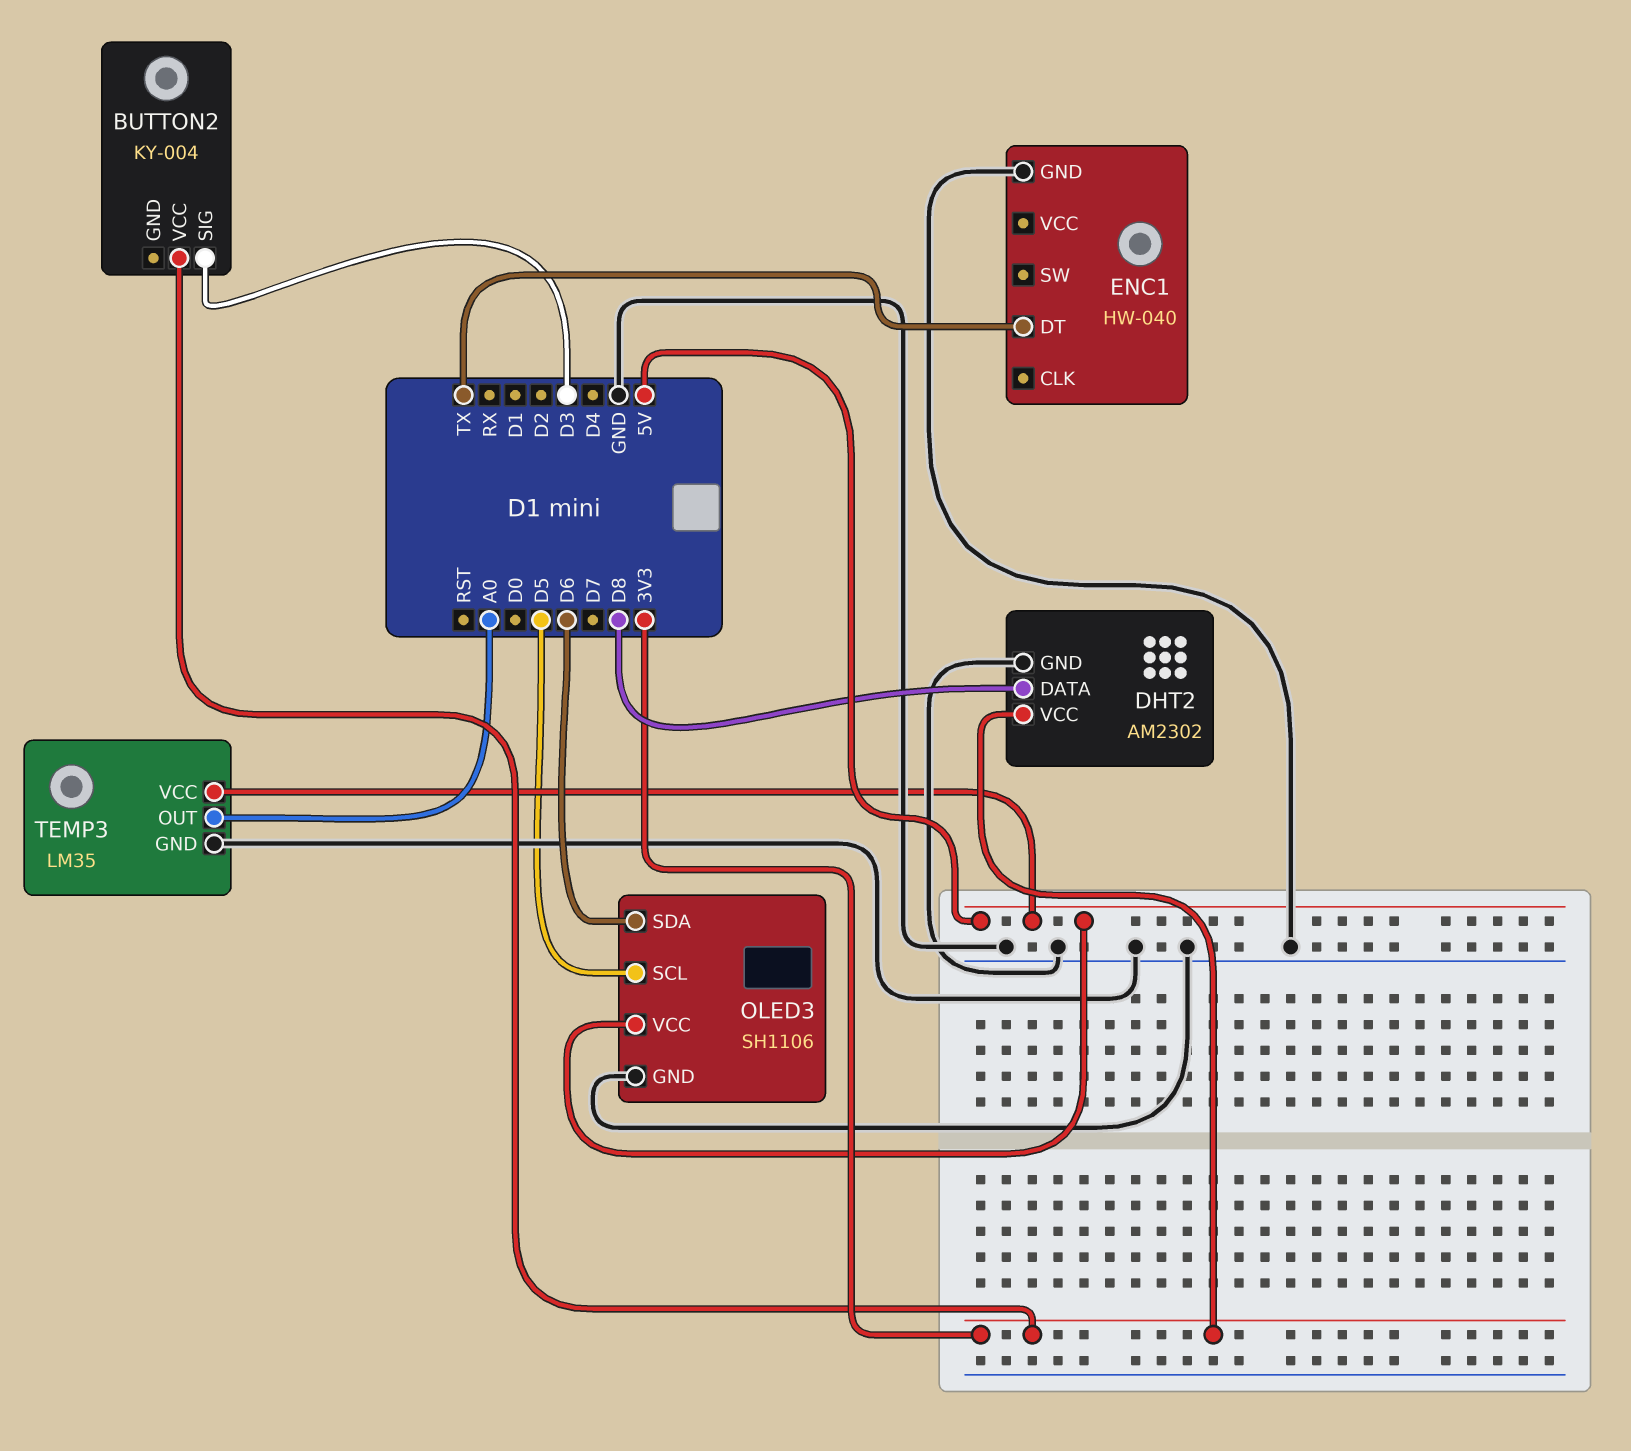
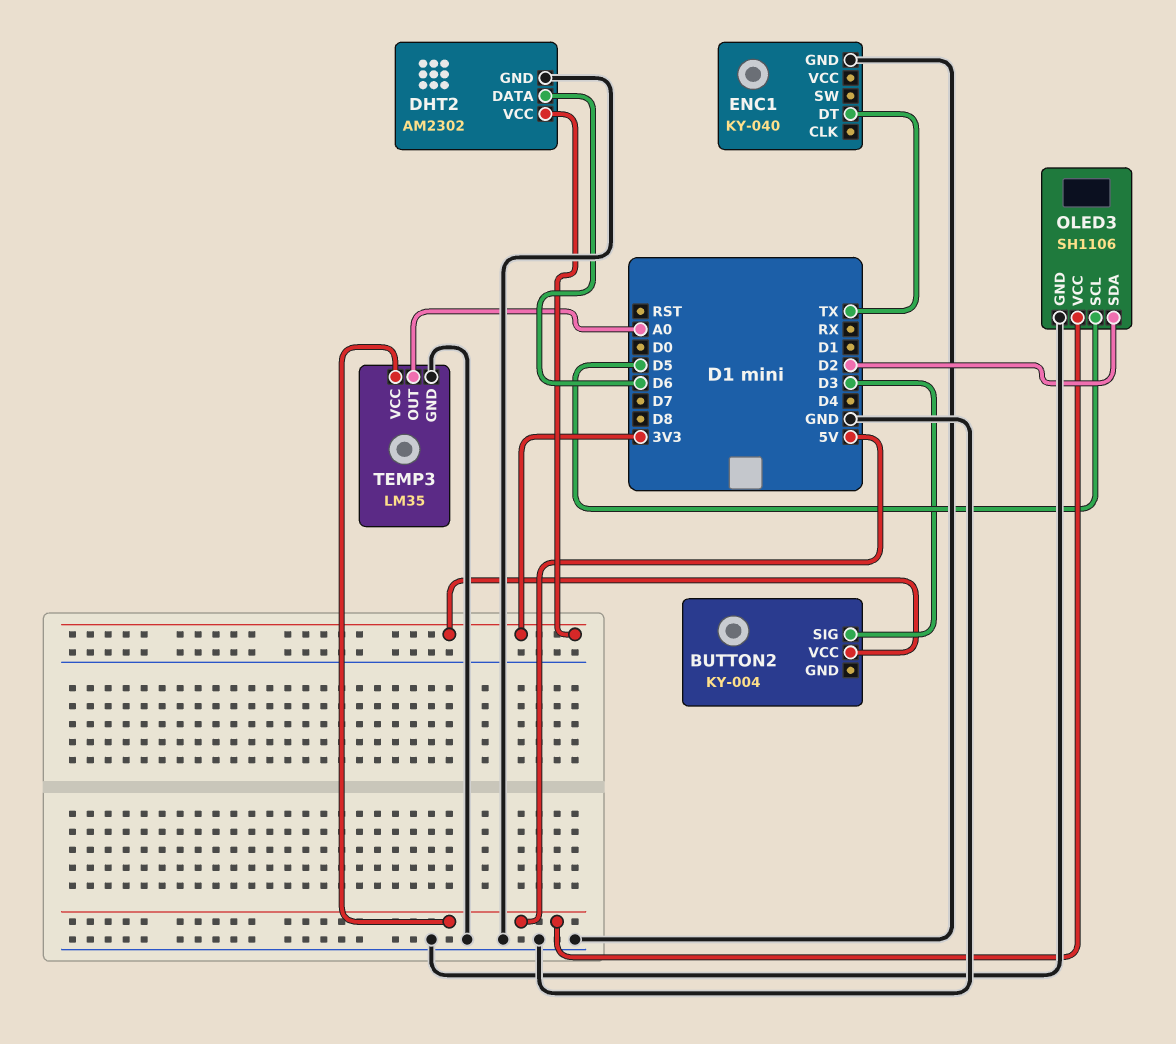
DHT2 pin DATA: D8 -> D6
ENC1: HW-040 -> KY-040
OLED3 pin SDA: D6 -> D2

